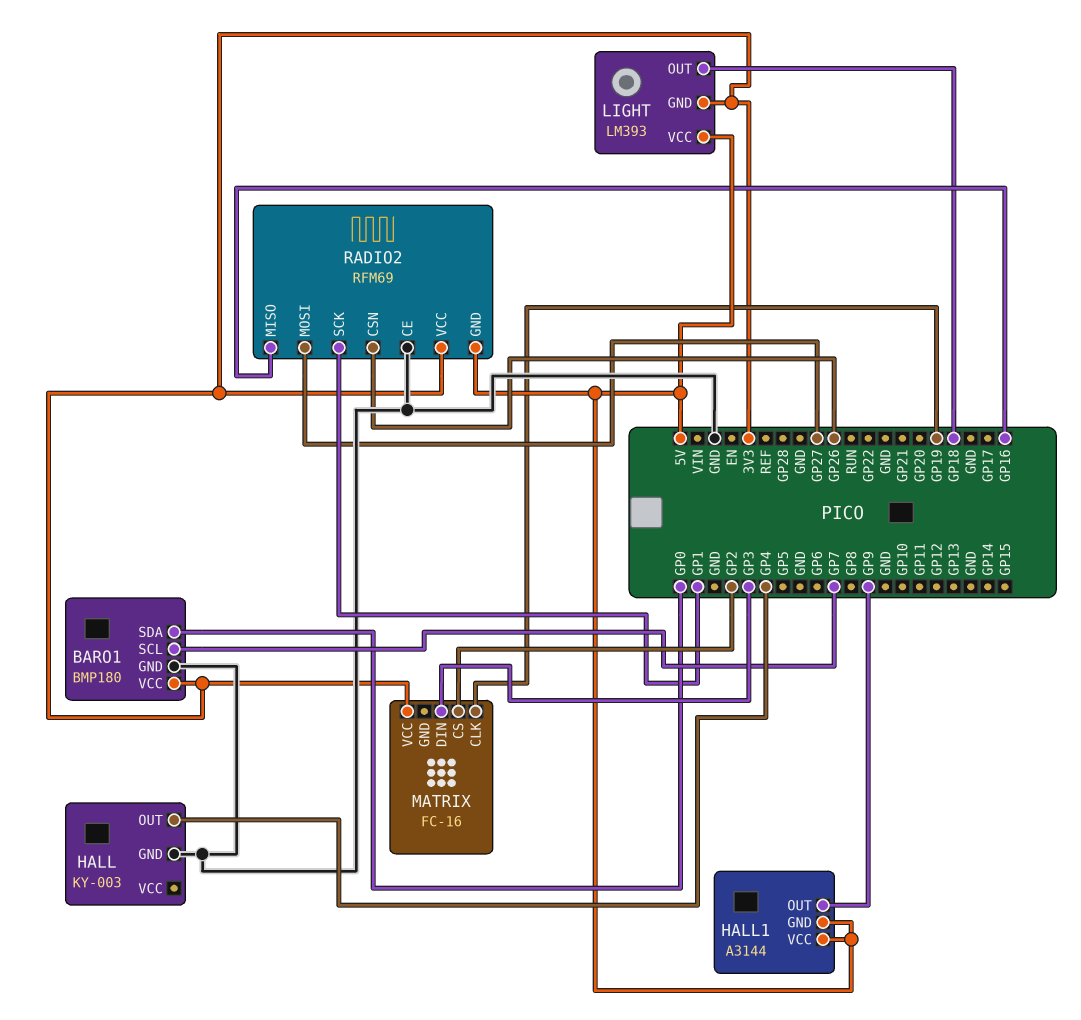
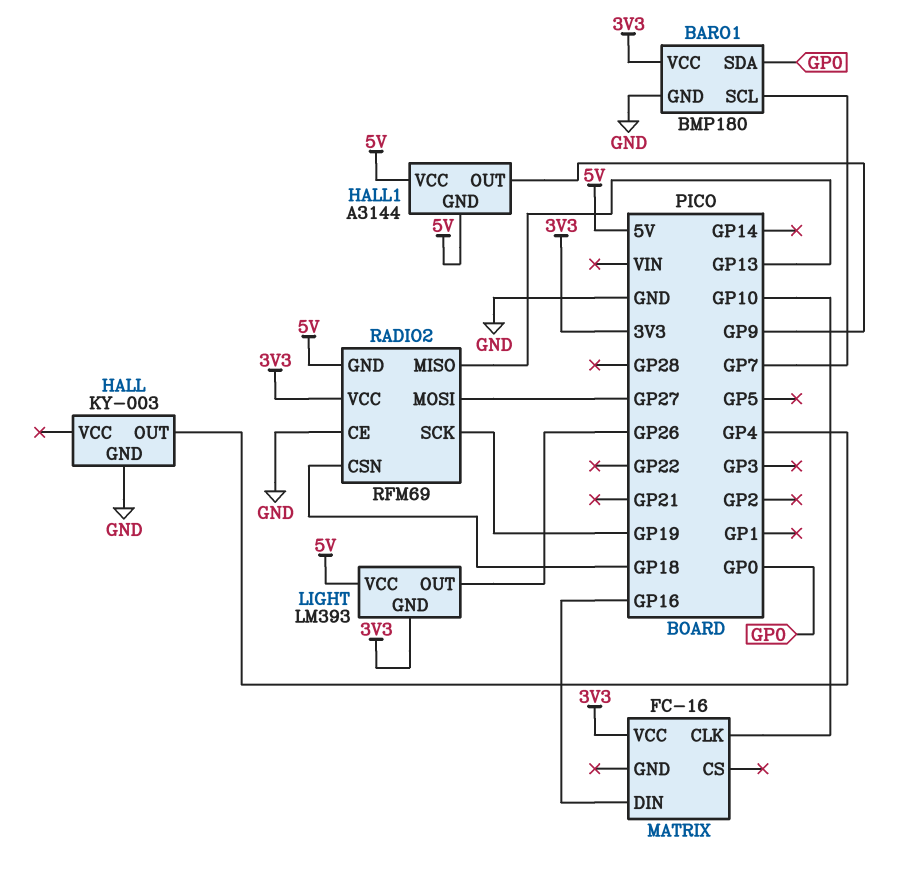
LIGHT pin OUT: GP18 -> GP26
MATRIX pin CLK: GP19 -> GP10
MATRIX pin CS: GP2 -> none
MATRIX pin DIN: GP3 -> GP16
RADIO2 pin CSN: GP26 -> GP18
RADIO2 pin MISO: GP16 -> GP13
RADIO2 pin SCK: GP1 -> GP19

